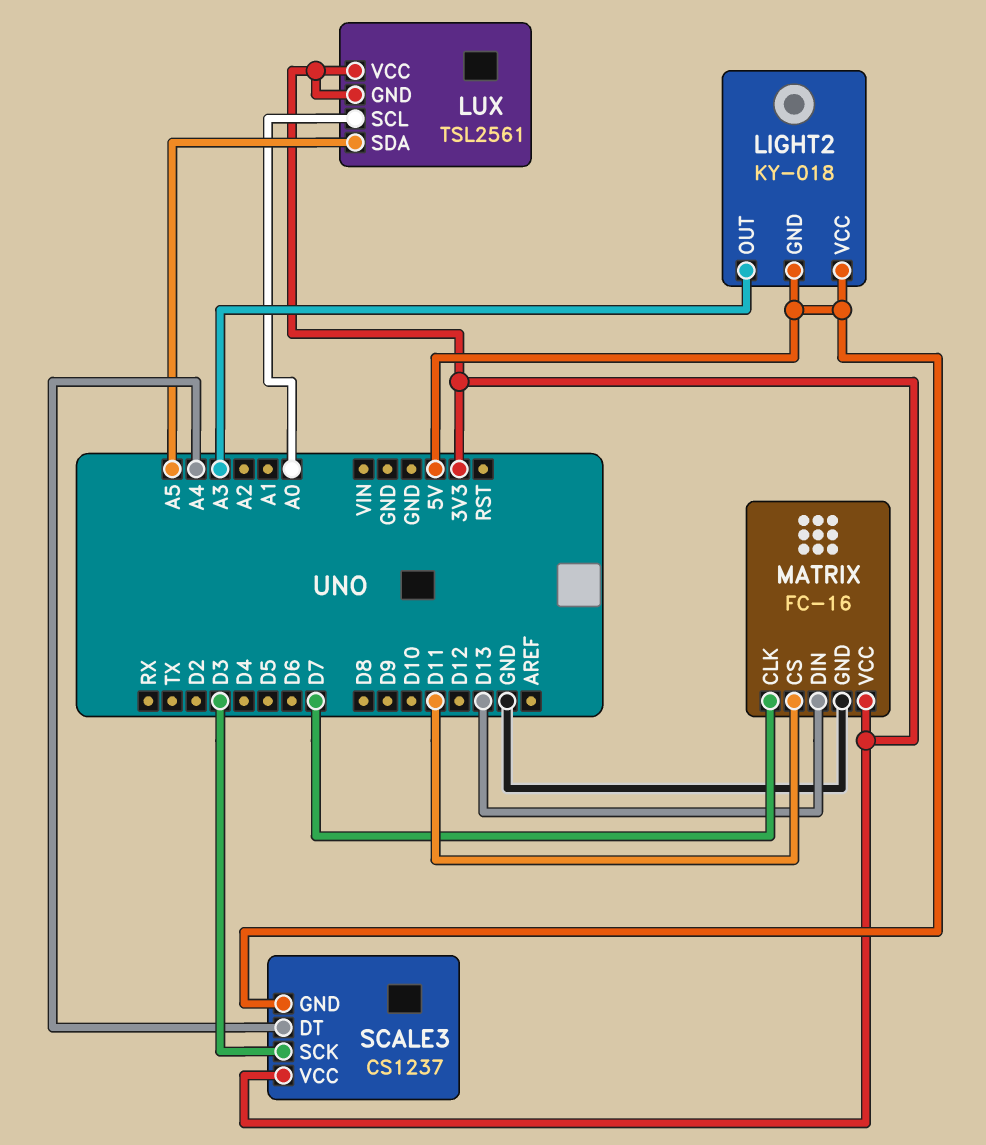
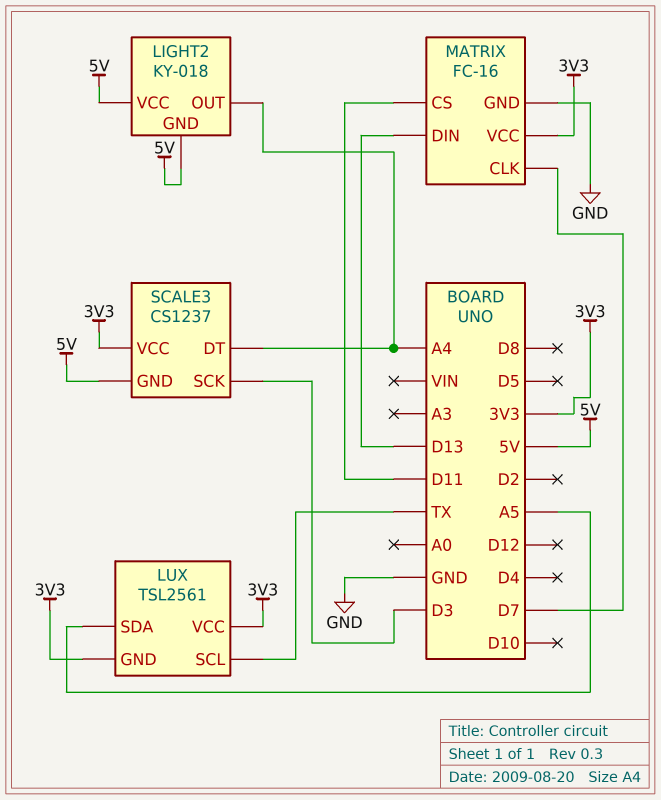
LIGHT2 pin OUT: A3 -> A4
LUX pin SCL: A0 -> TX

